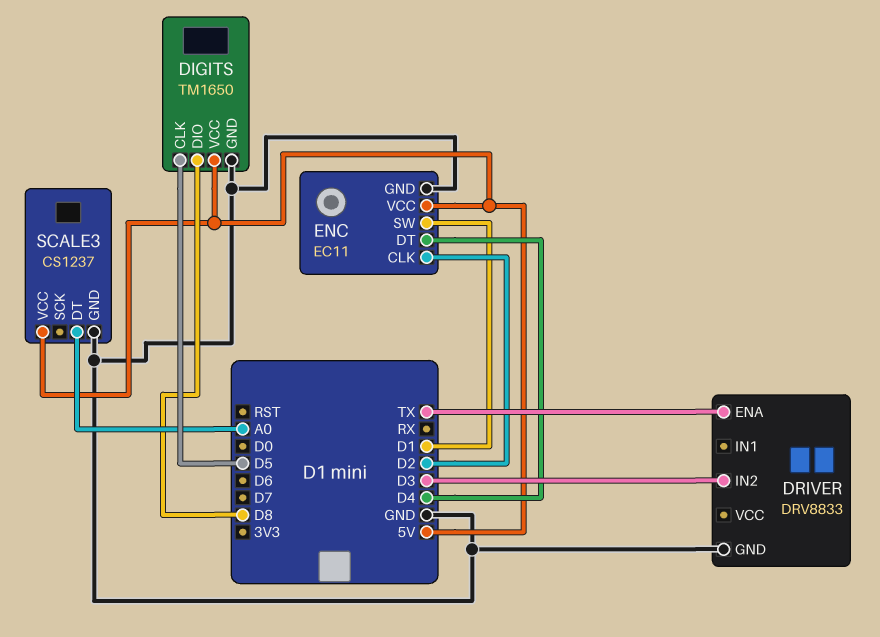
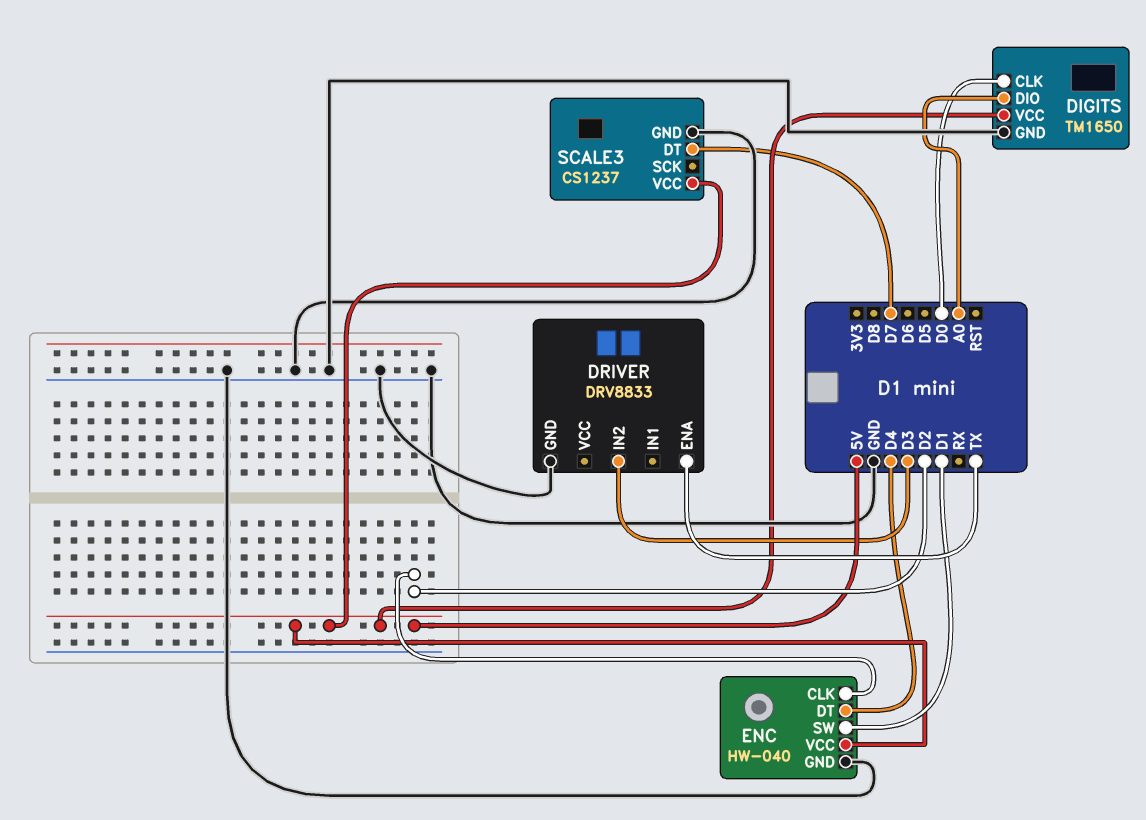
DIGITS pin CLK: D5 -> D0
DIGITS pin DIO: D8 -> A0
ENC: EC11 -> HW-040
SCALE3 pin DT: A0 -> D7

